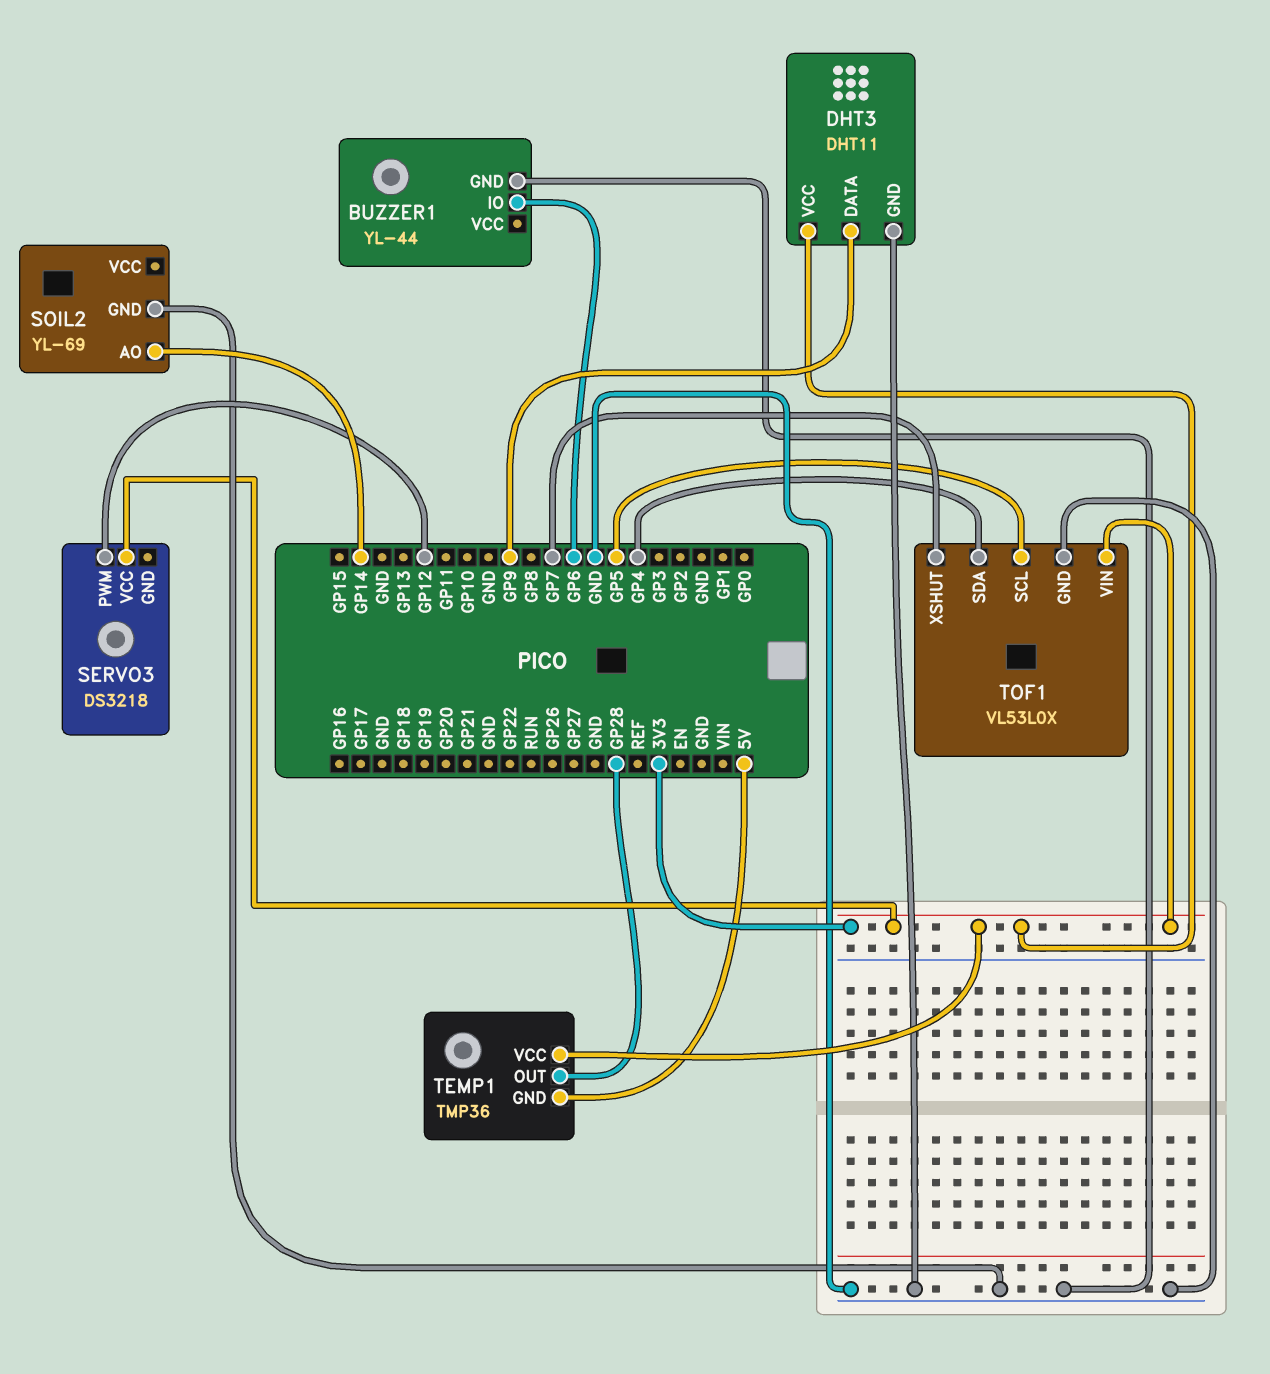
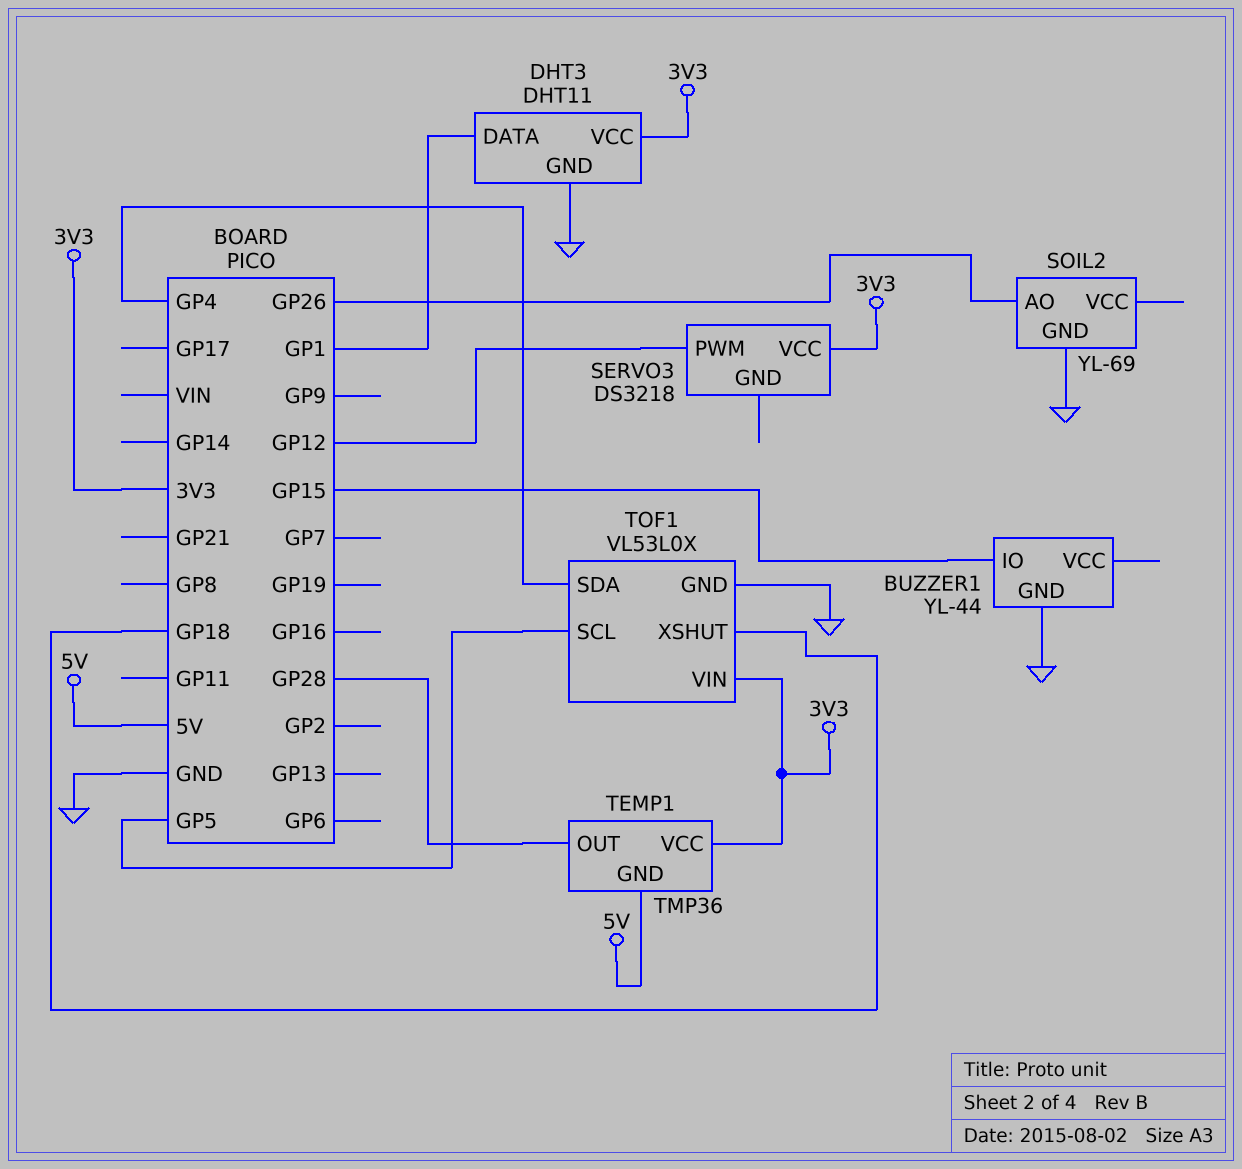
BUZZER1 pin IO: GP6 -> GP15
DHT3 pin DATA: GP9 -> GP1
SOIL2 pin AO: GP14 -> GP26
TOF1 pin XSHUT: GP7 -> GP18

